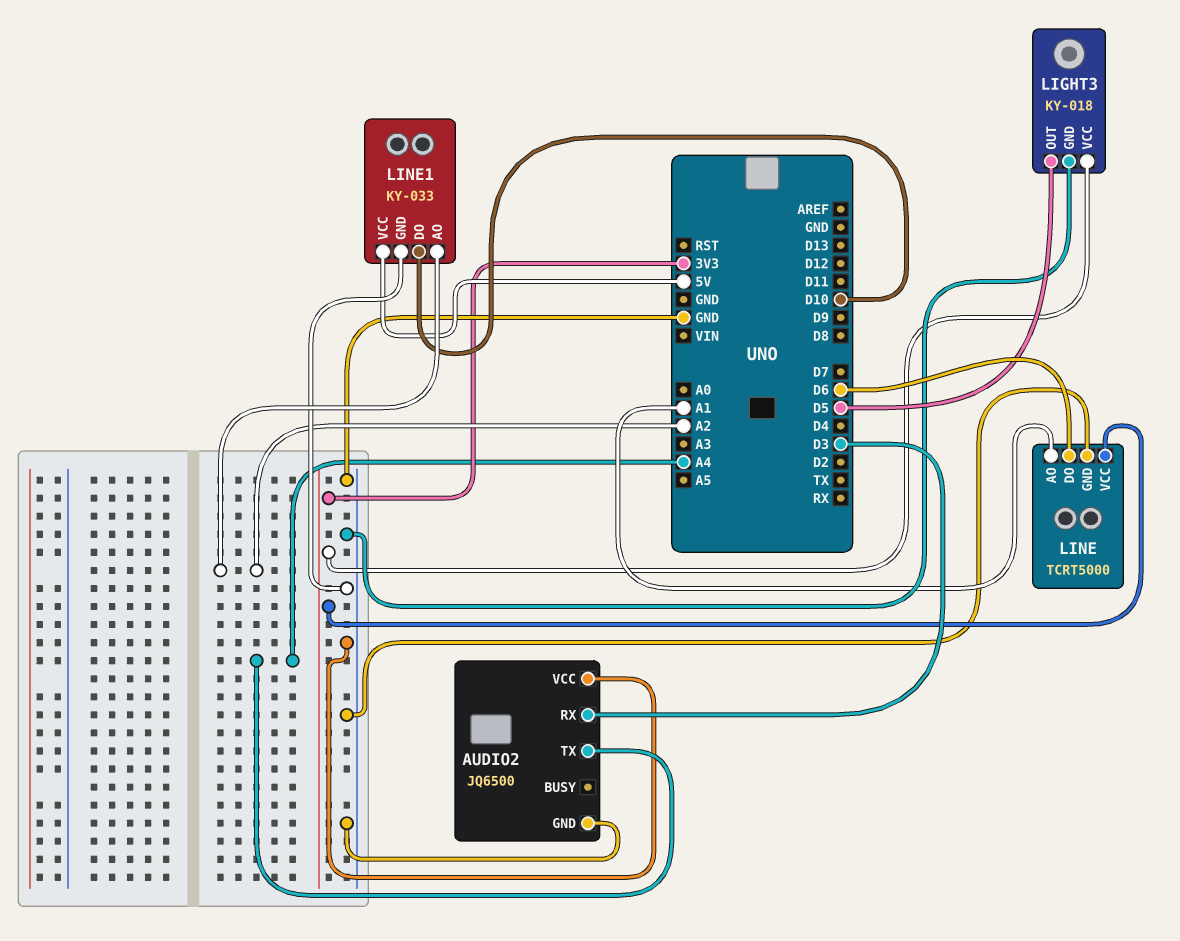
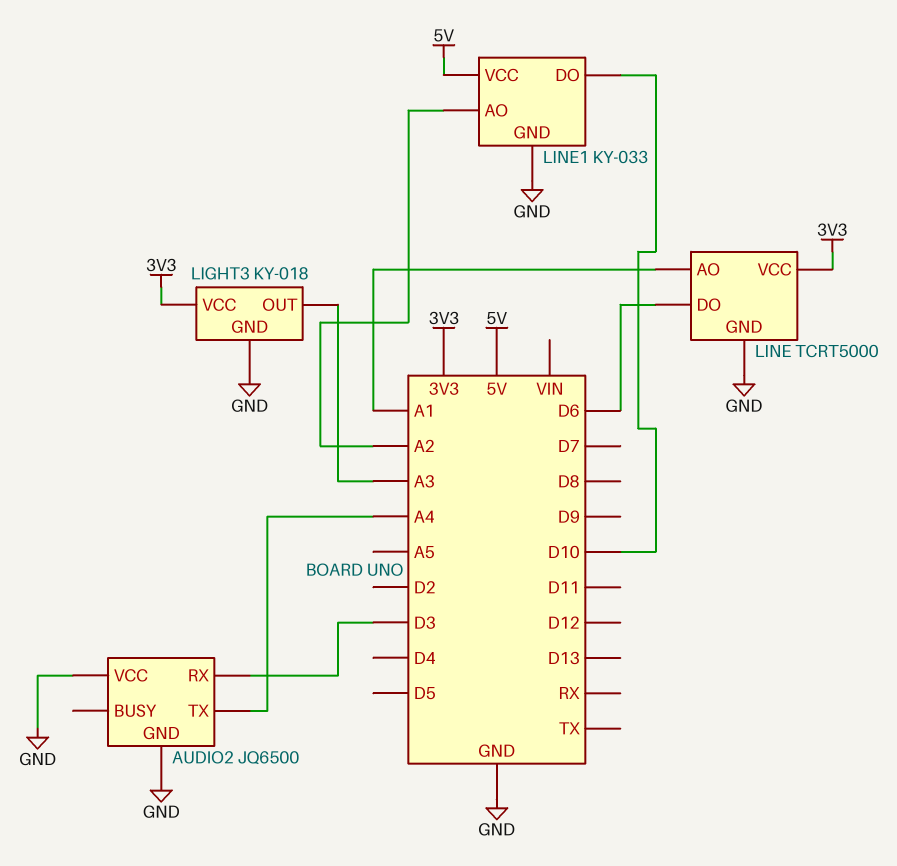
LIGHT3 pin OUT: D5 -> A3

